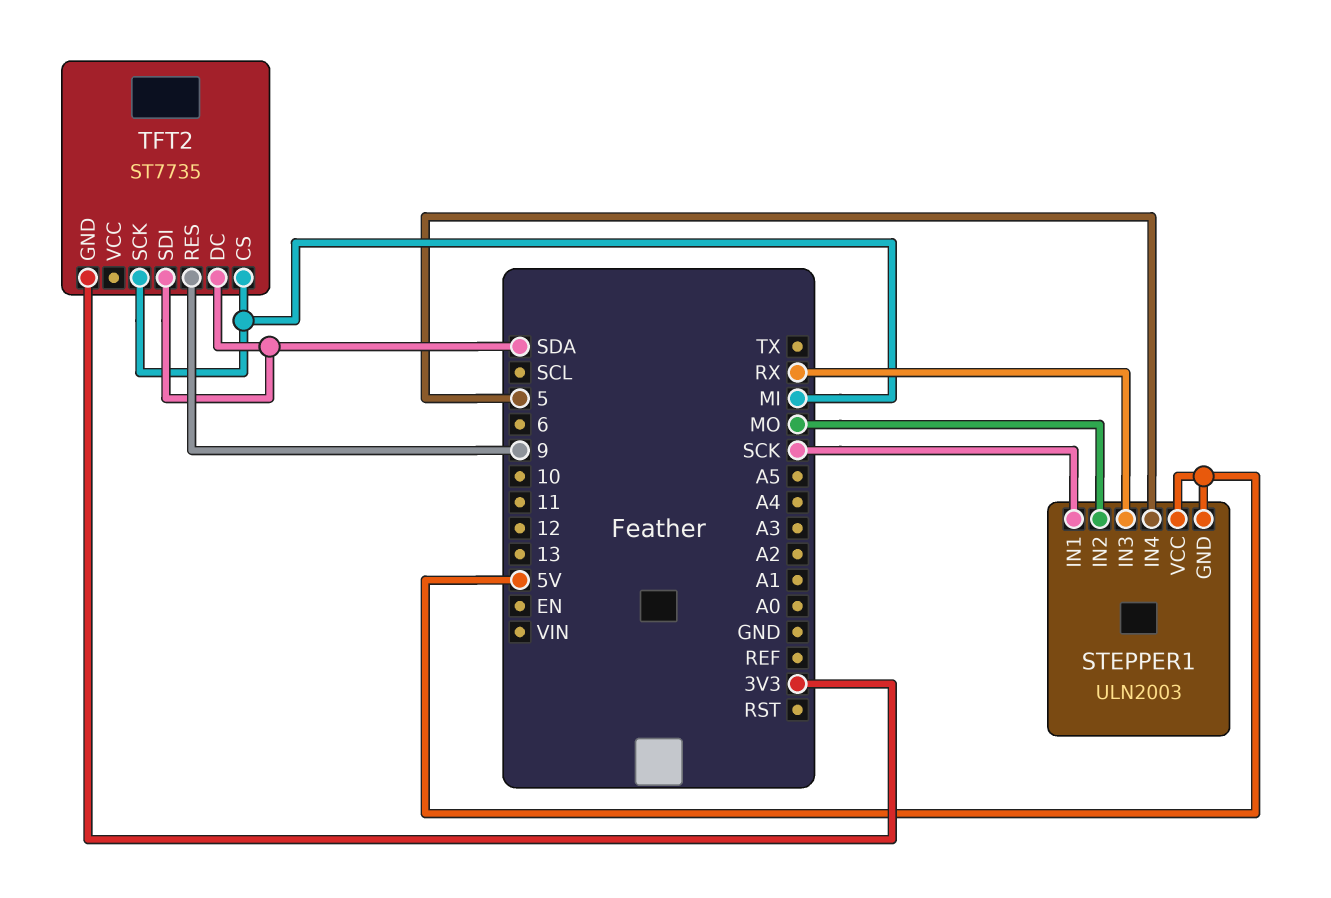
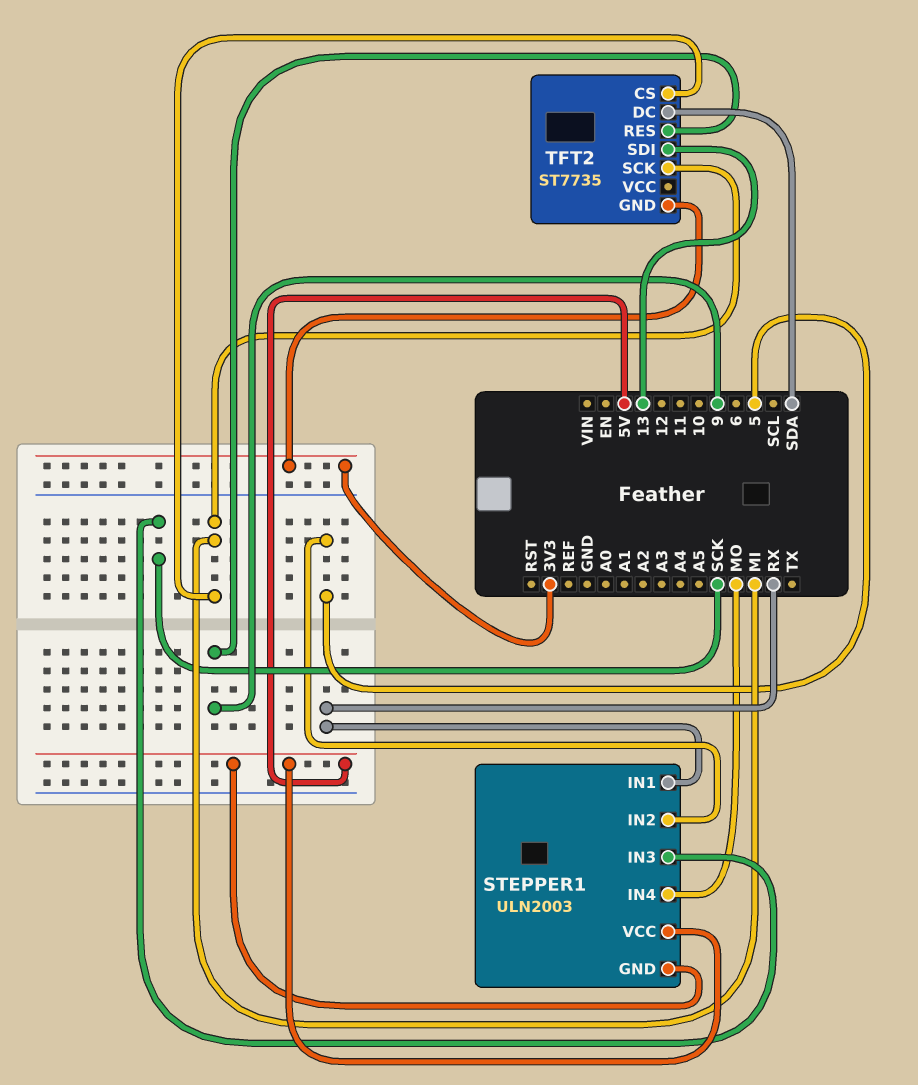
STEPPER1 pin IN1: SCK -> RX
STEPPER1 pin IN2: MO -> 5
STEPPER1 pin IN3: RX -> SCK
STEPPER1 pin IN4: 5 -> MO
TFT2 pin SDI: SDA -> 13

